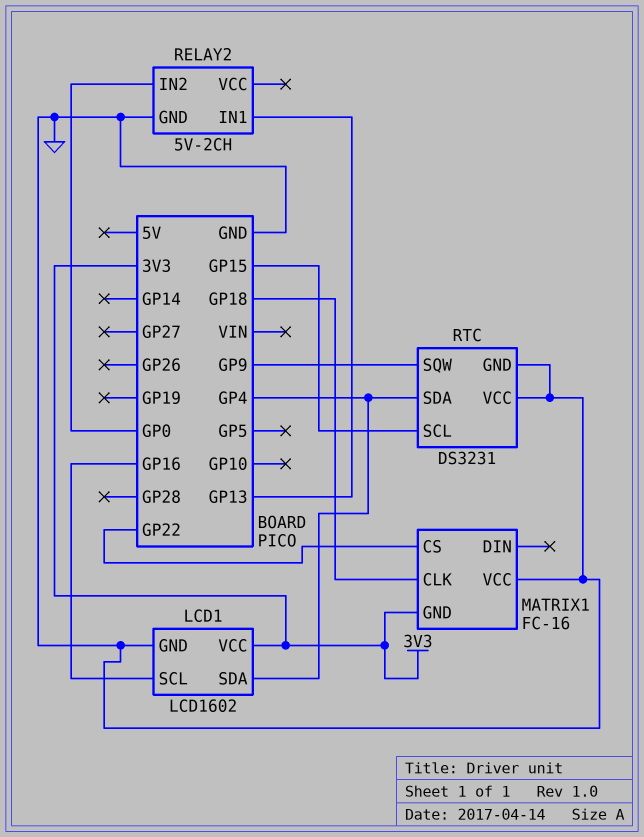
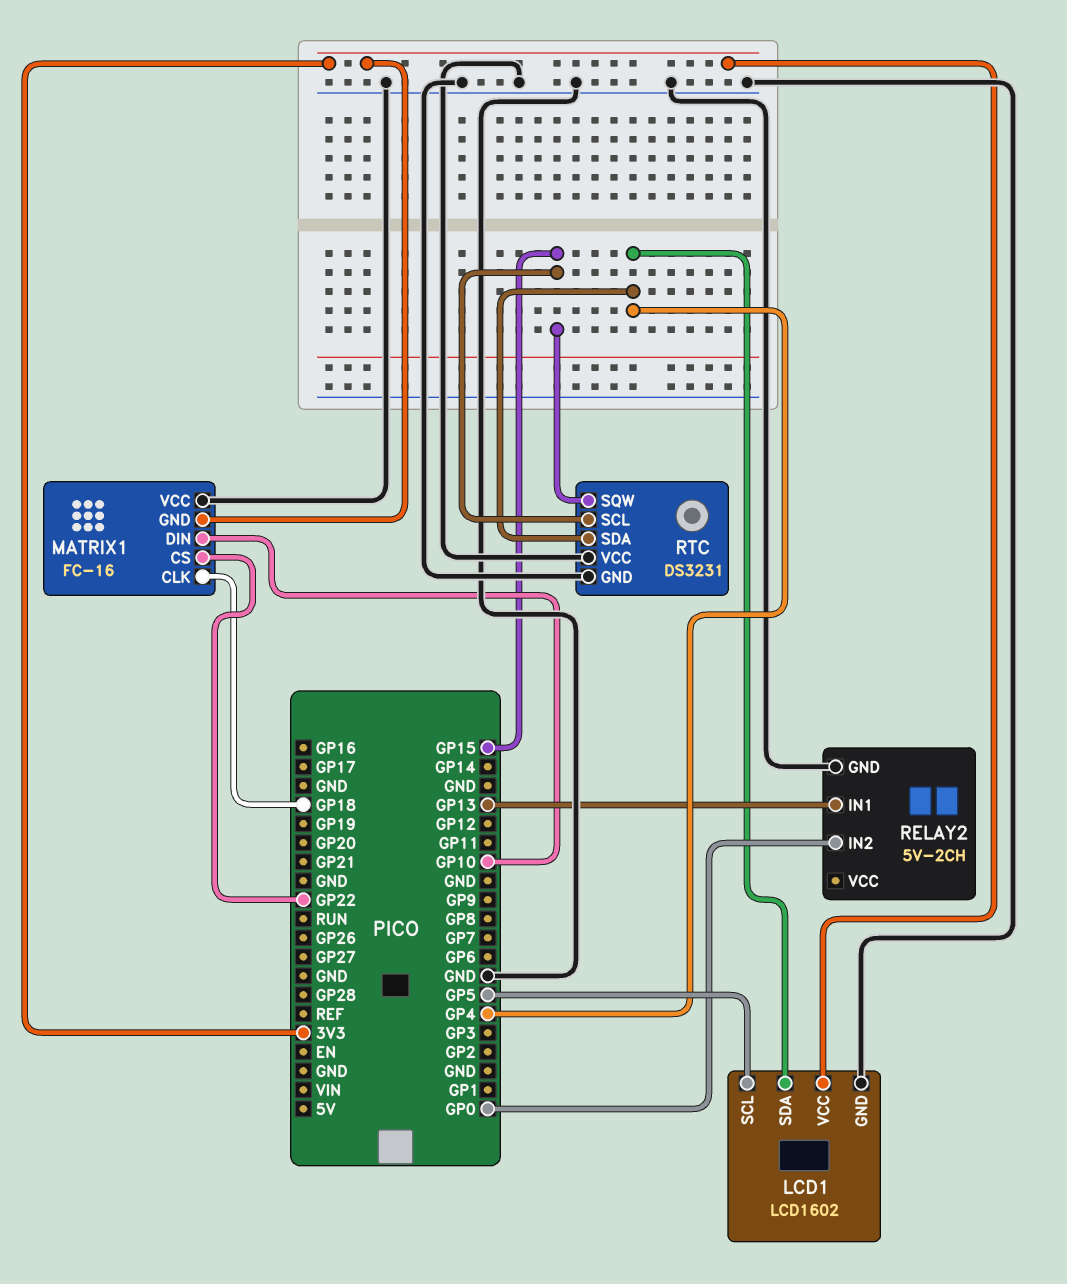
LCD1 pin SCL: GP16 -> GP5
MATRIX1 pin DIN: none -> GP10
RTC pin SQW: GP9 -> GP15

